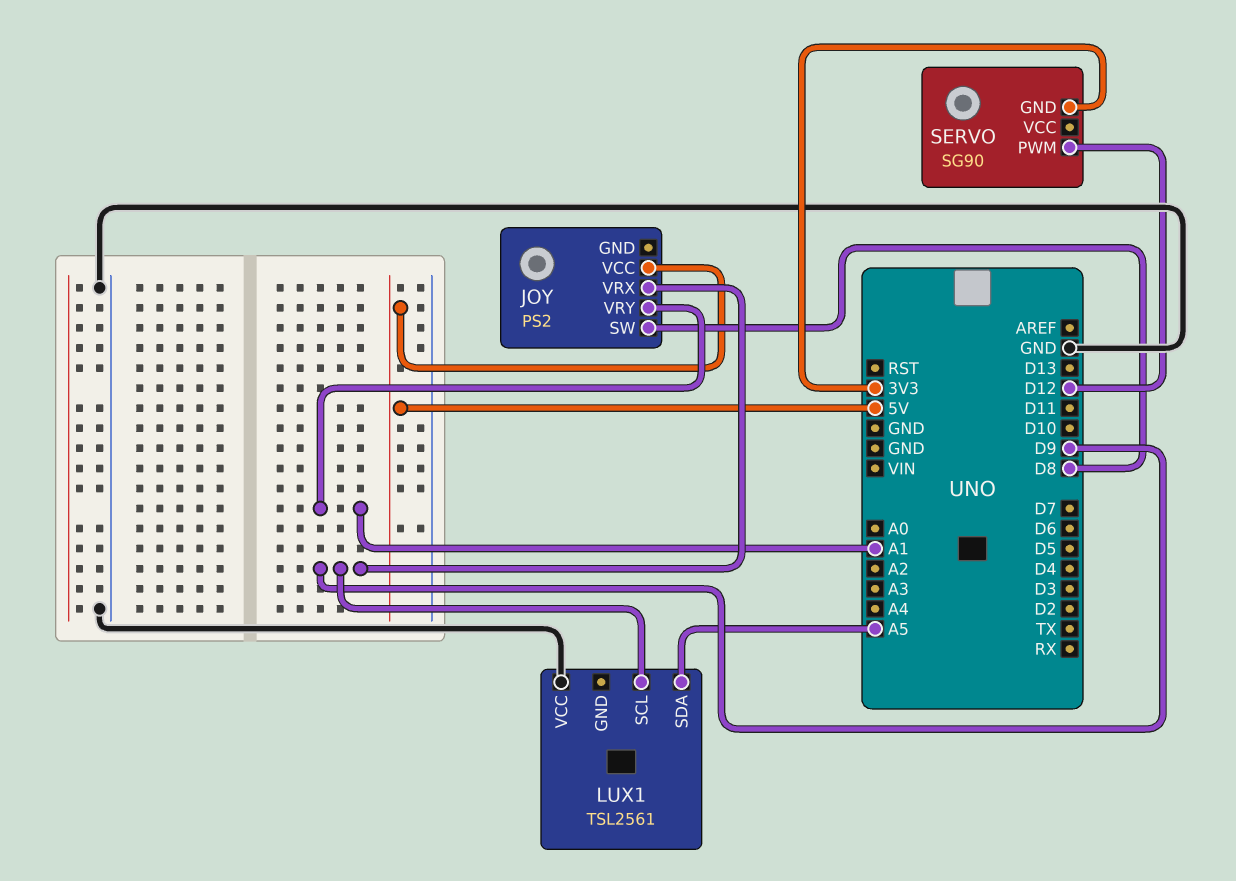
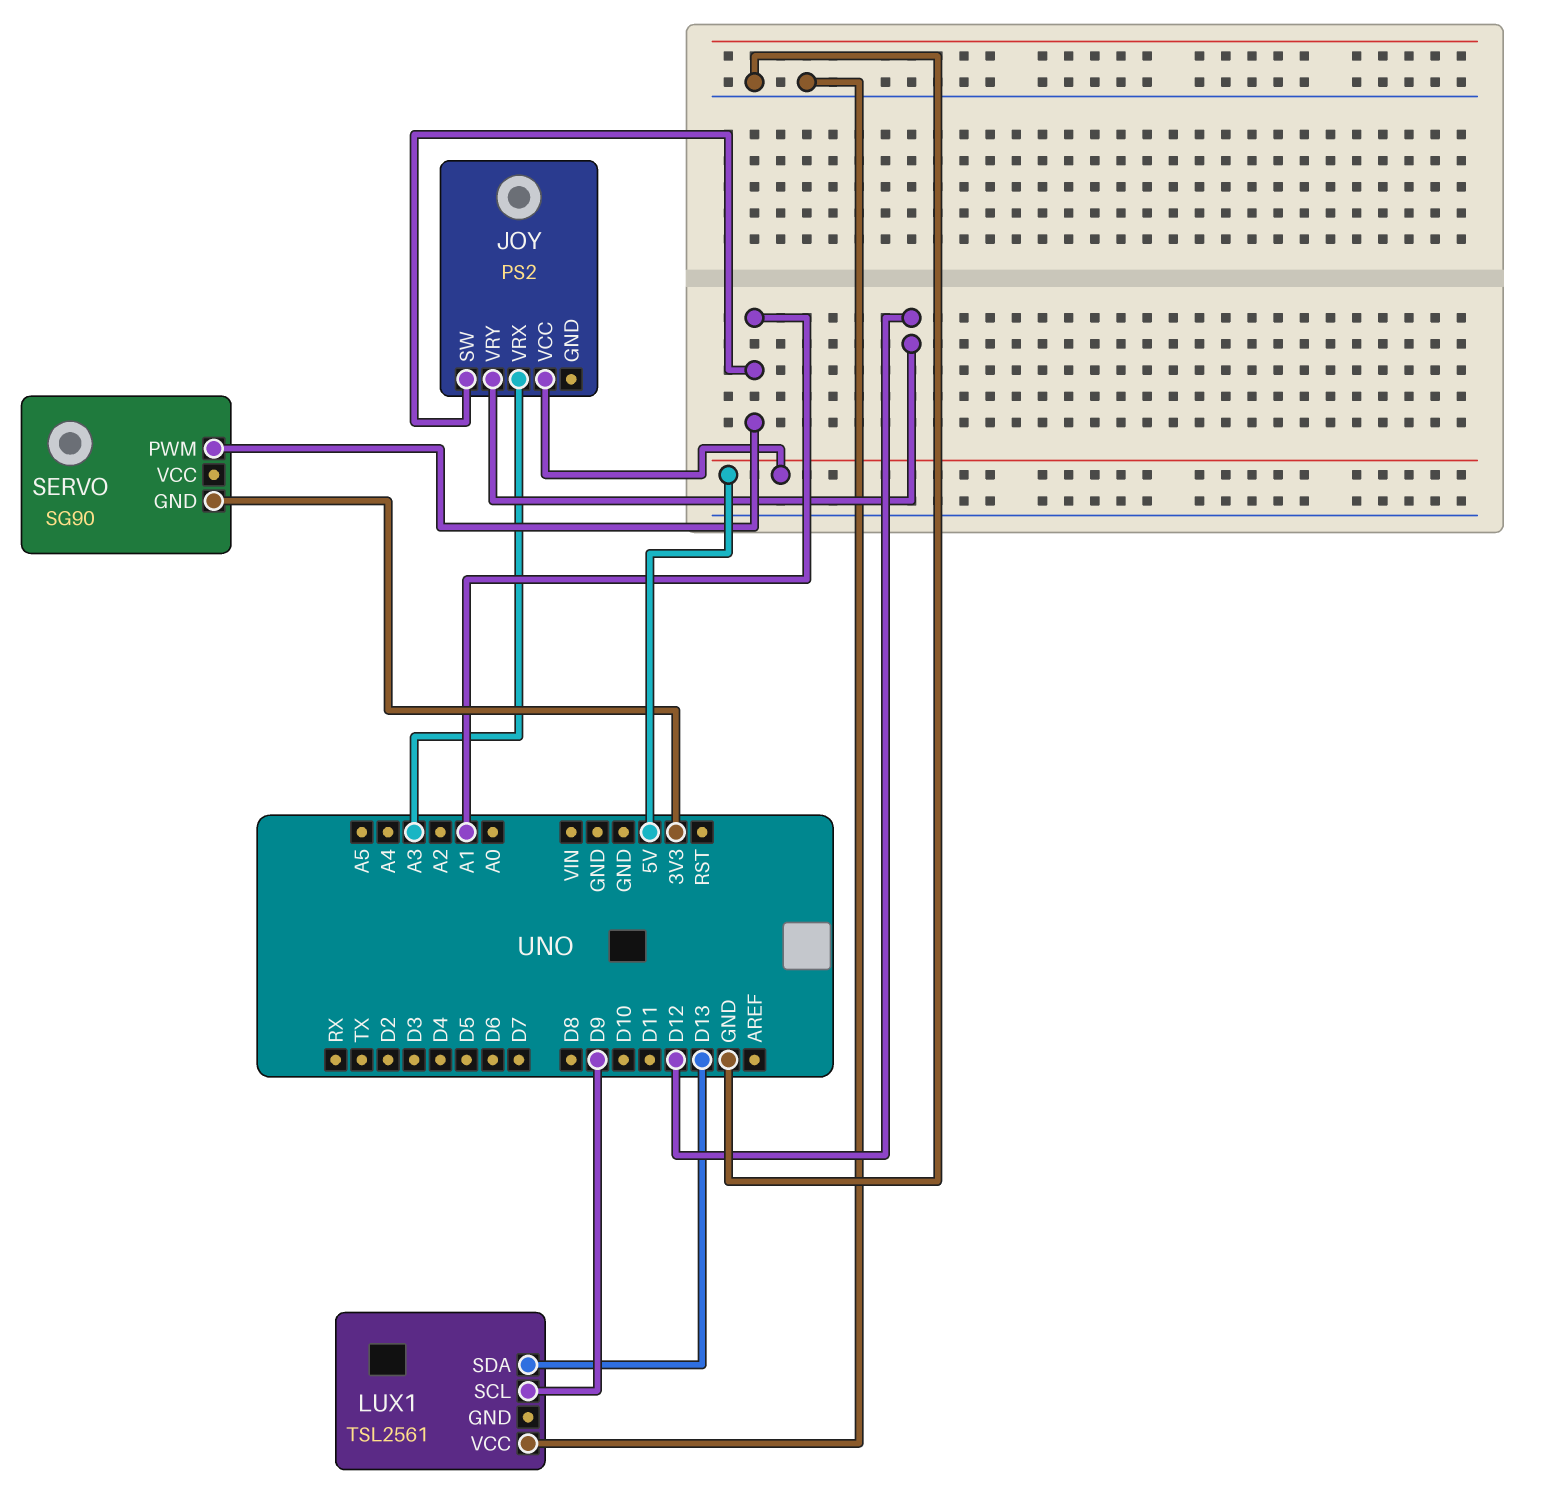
JOY pin SW: D8 -> A1
JOY pin VRX: D9 -> A3
JOY pin VRY: A1 -> D12
LUX1 pin SDA: A5 -> D13
SERVO pin PWM: D12 -> A1

